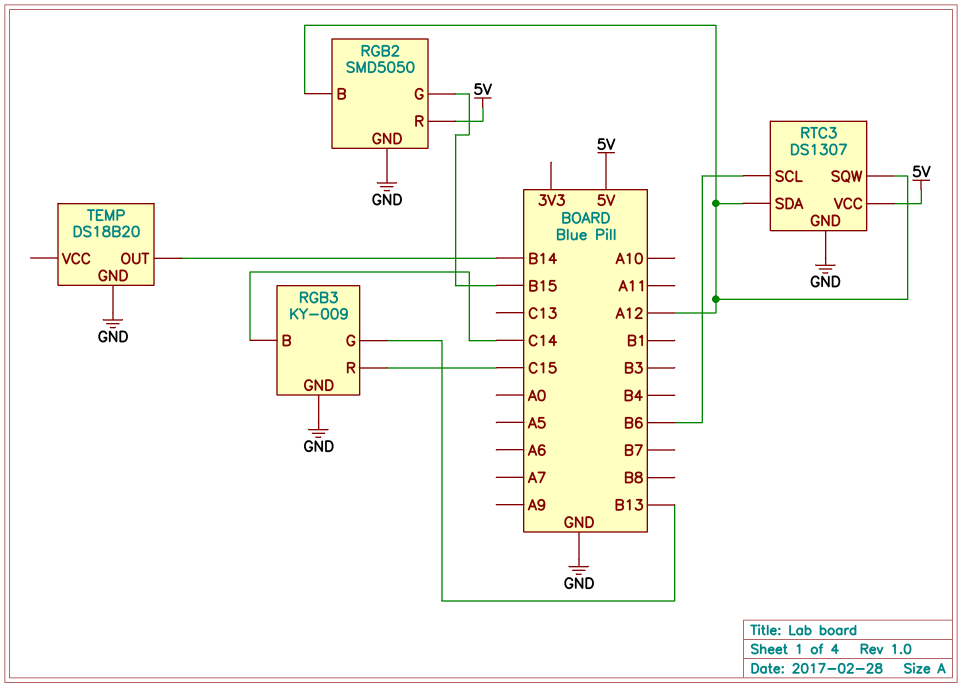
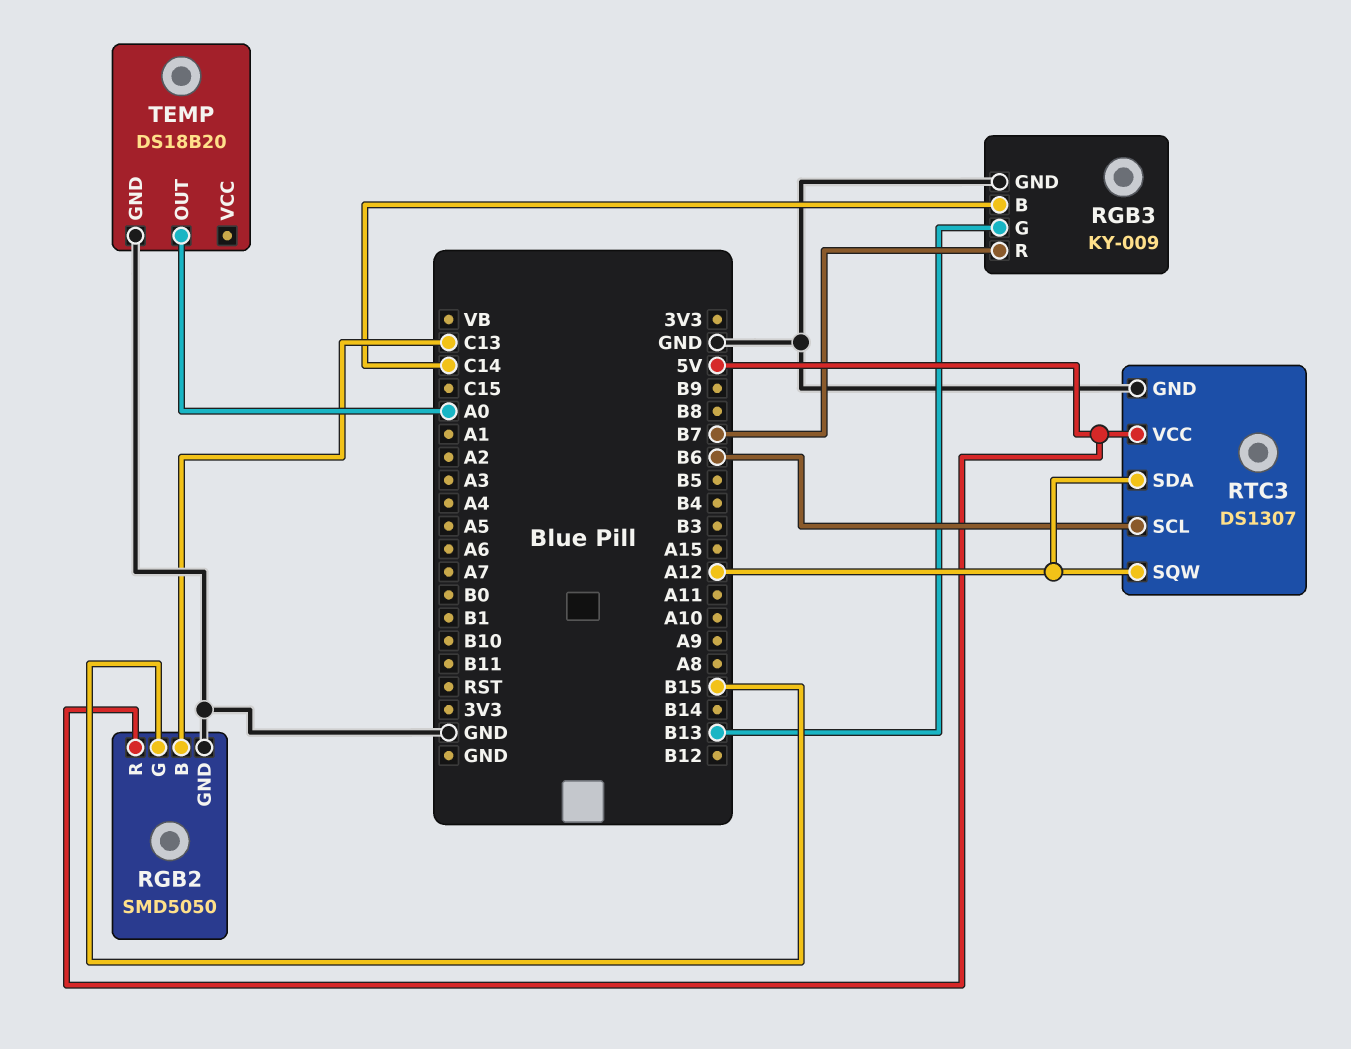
RGB2 pin B: A12 -> C13
RGB3 pin R: C15 -> B7
TEMP pin OUT: B14 -> A0

